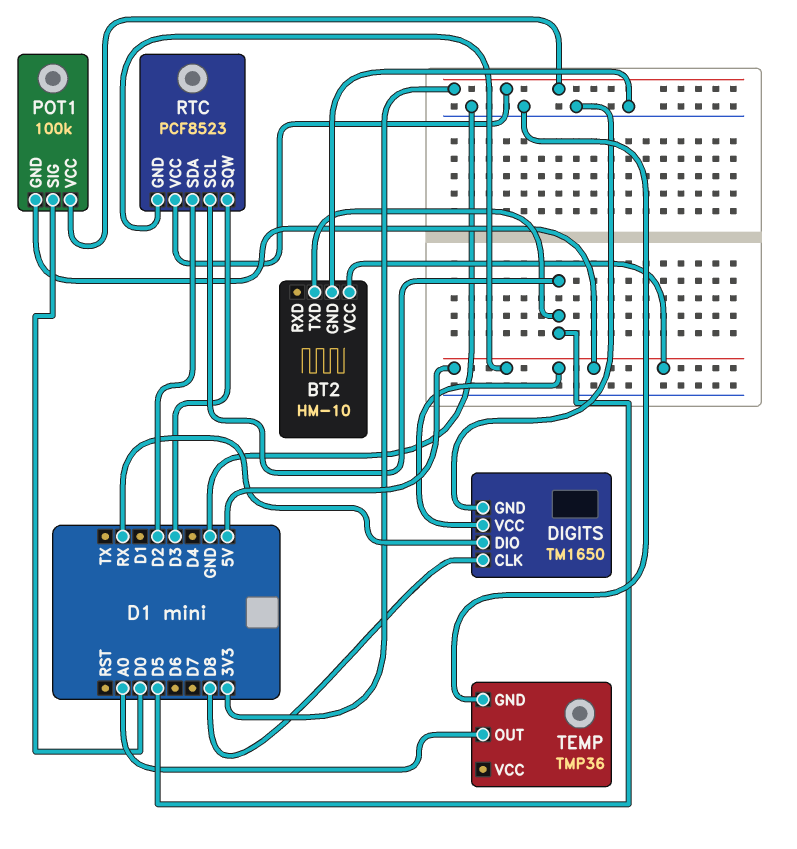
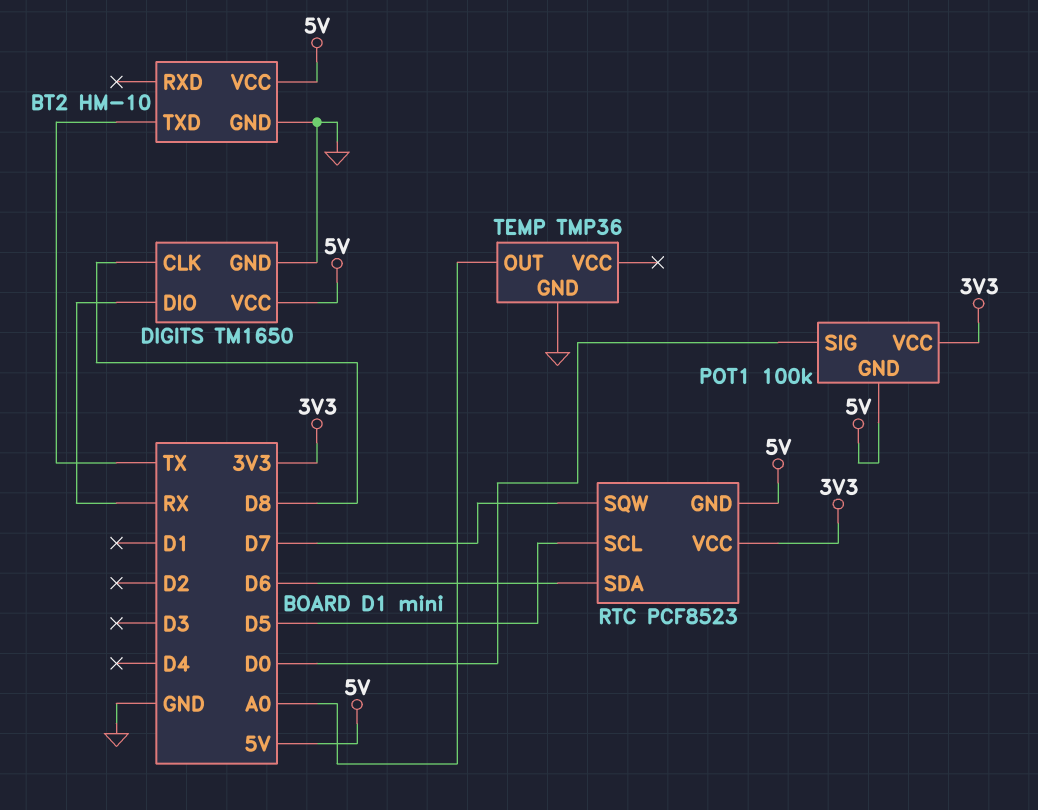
BT2 pin TXD: D5 -> TX
RTC pin SDA: D2 -> D6
RTC pin SQW: D3 -> D7

